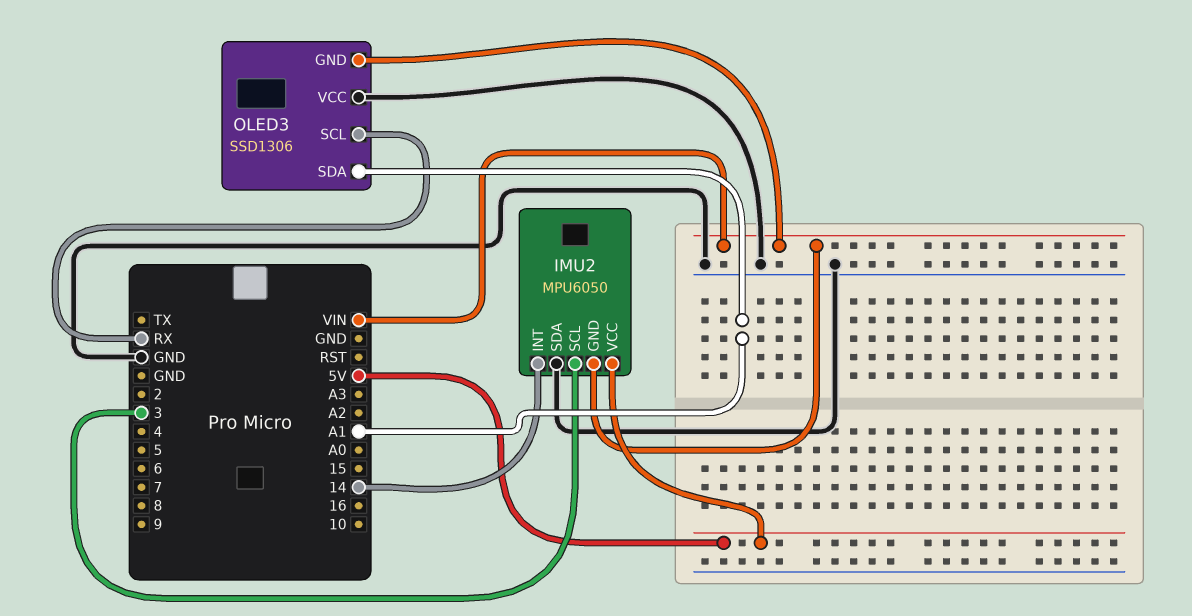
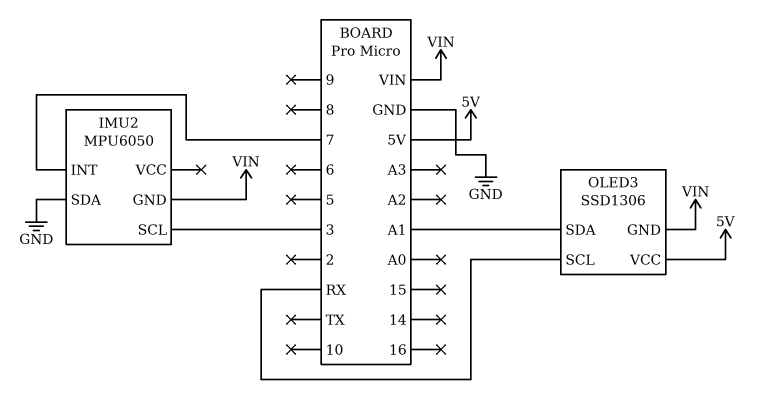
IMU2 pin INT: 14 -> 7
IMU2 pin VCC: 5V -> none
OLED3 pin VCC: GND -> 5V

